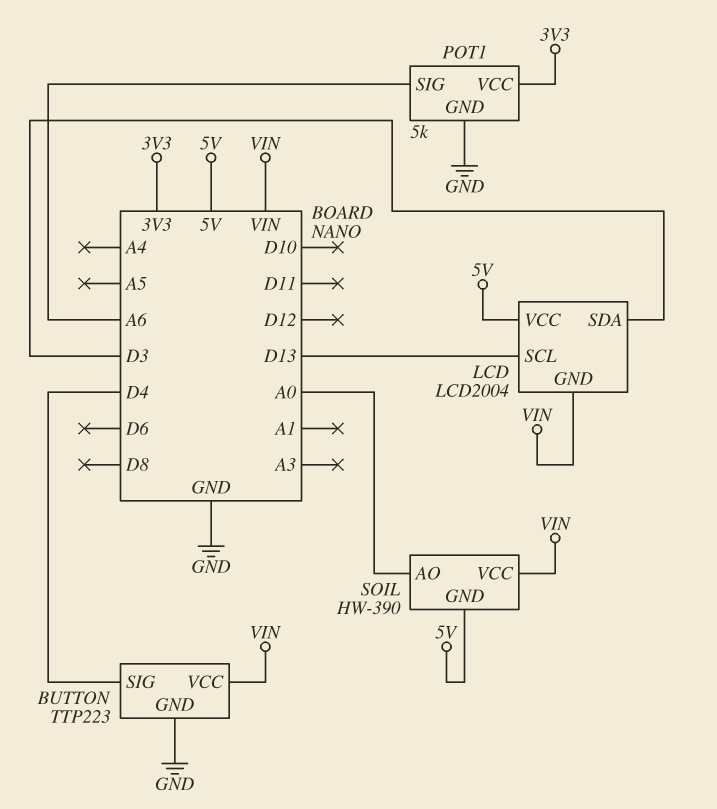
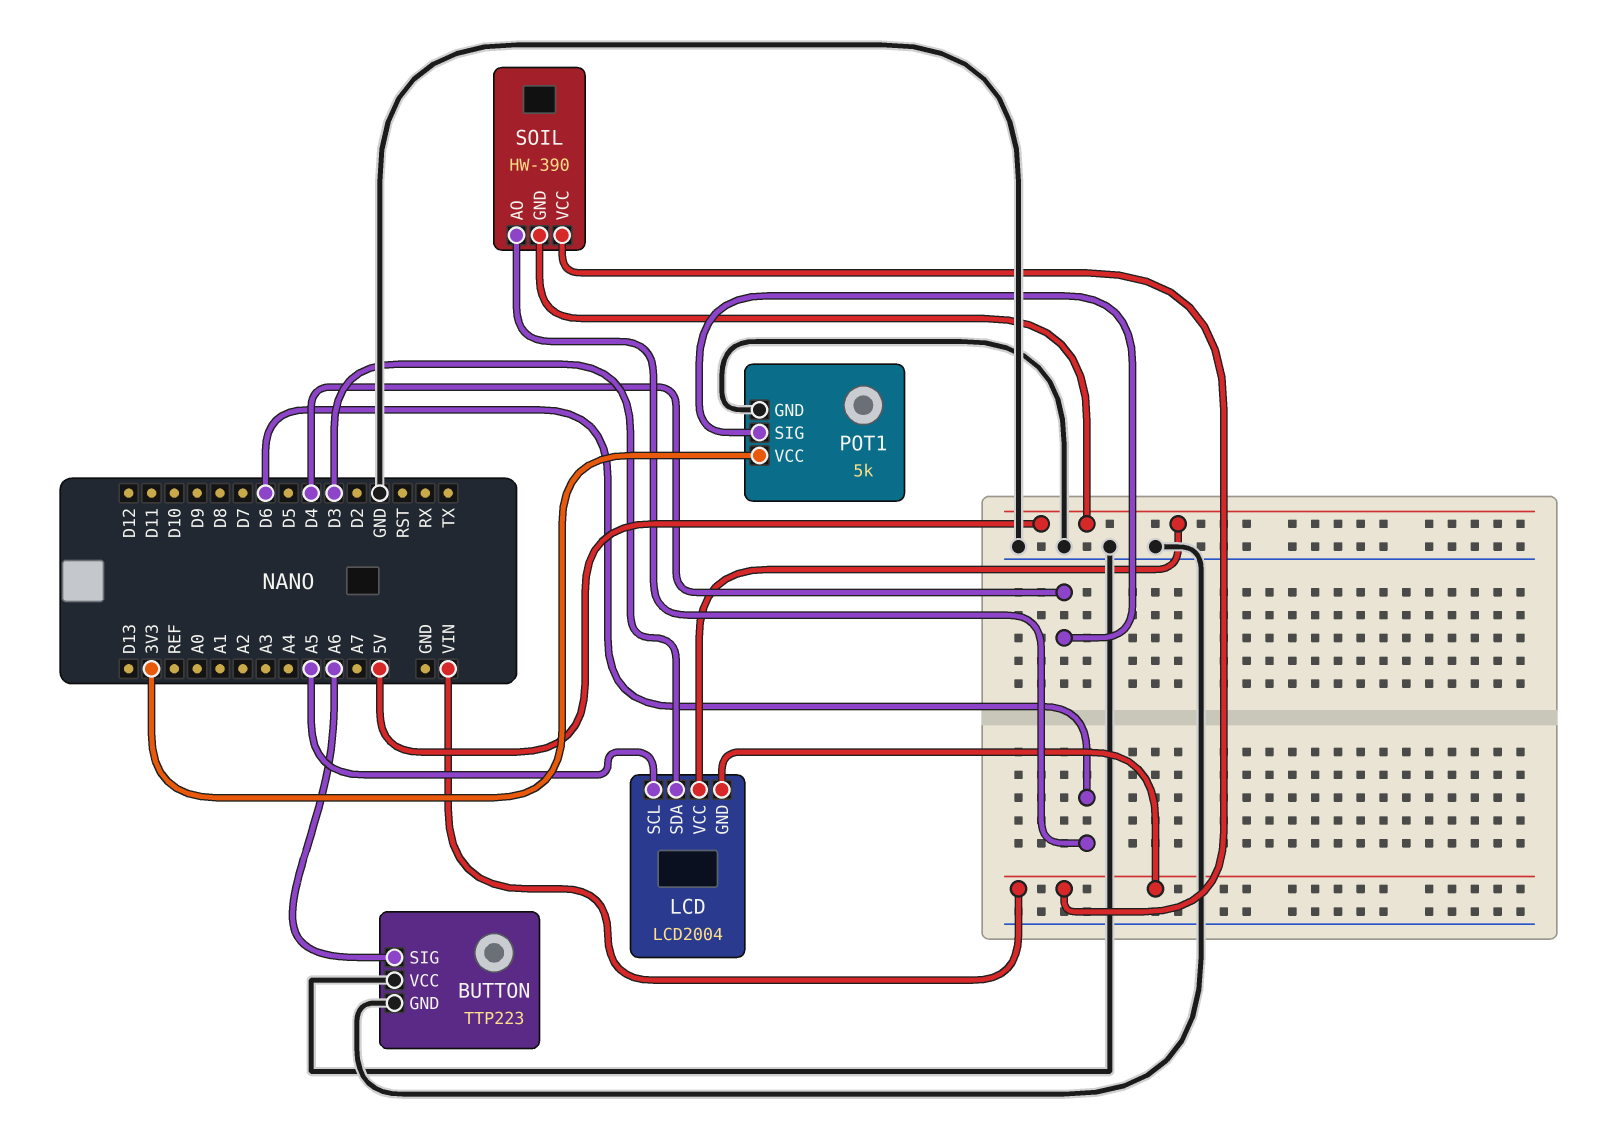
BUTTON pin SIG: D4 -> A6
BUTTON pin VCC: VIN -> GND
LCD pin SCL: D13 -> A5
POT1 pin SIG: A6 -> D4
SOIL pin AO: A0 -> D6

